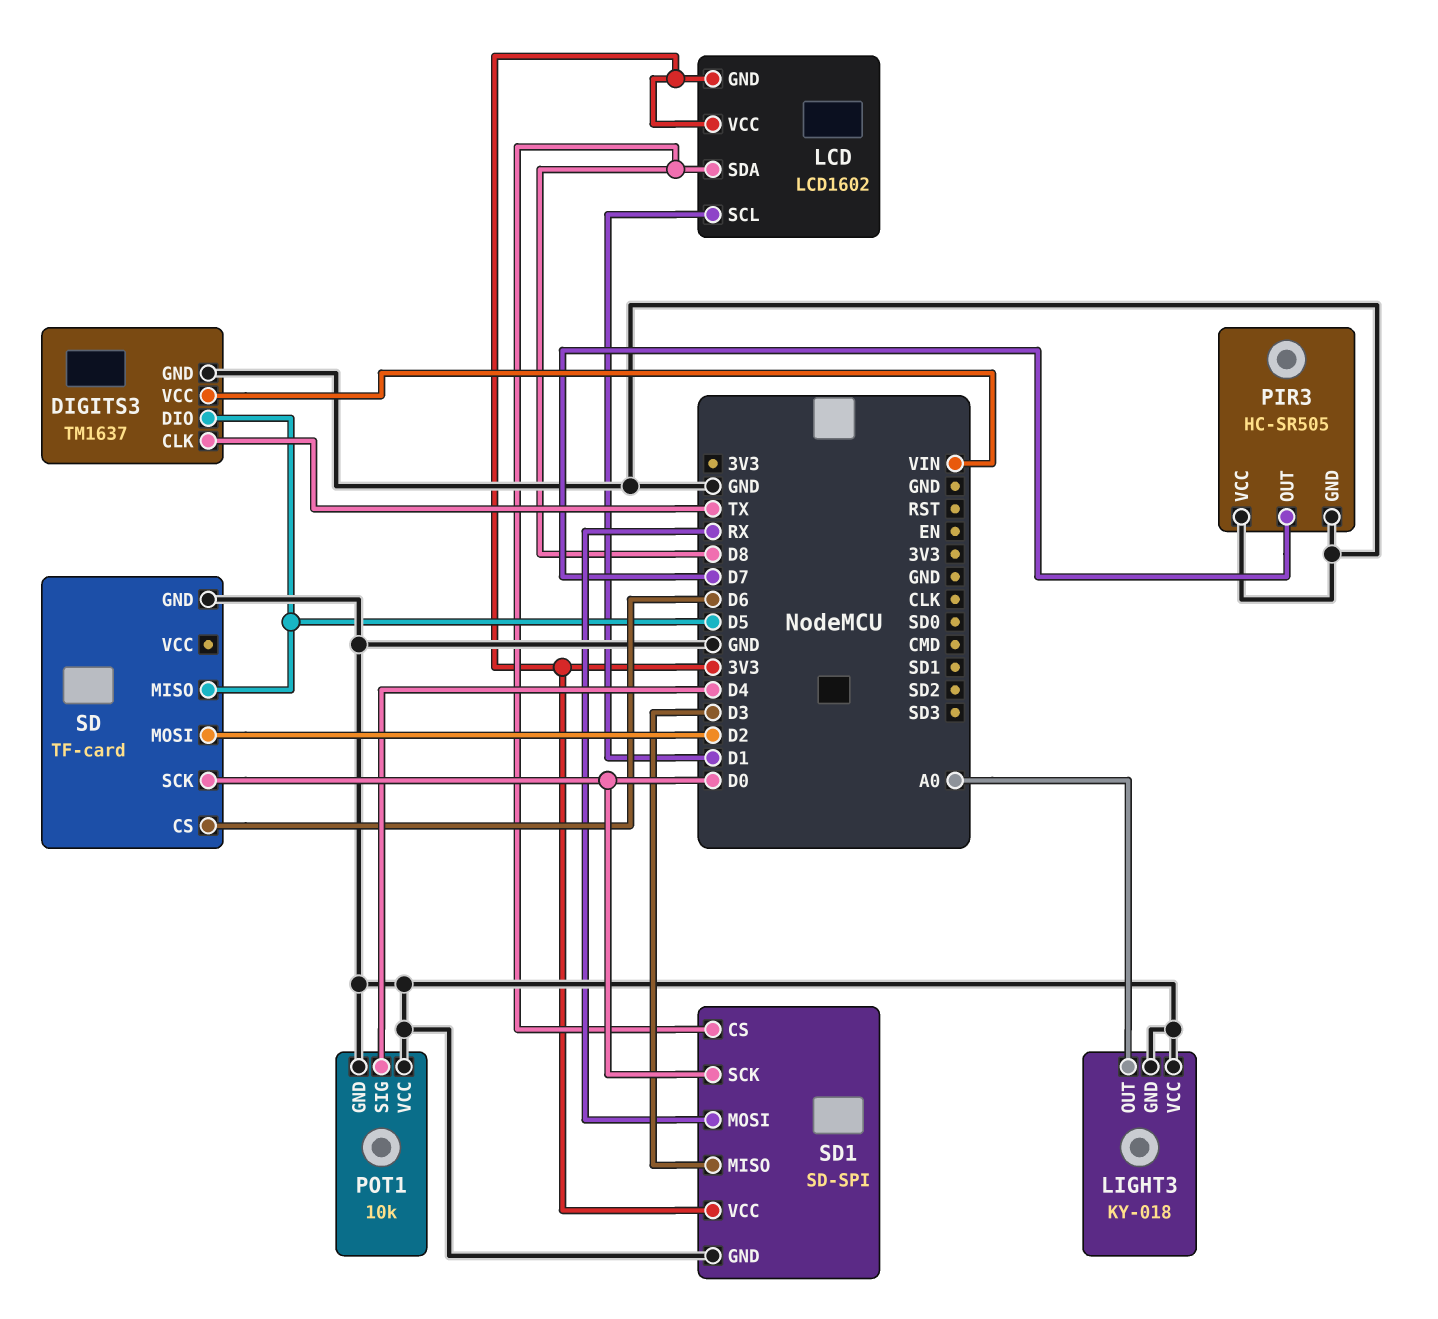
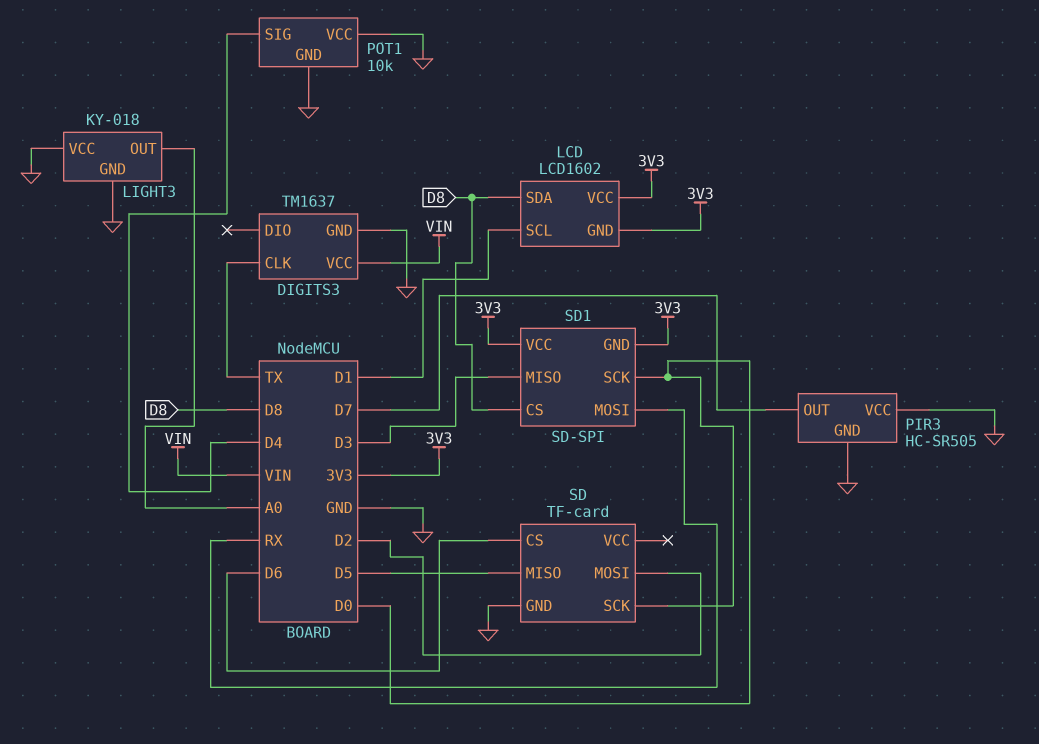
DIGITS3 pin DIO: D5 -> none
SD1 pin GND: GND -> 3V3

